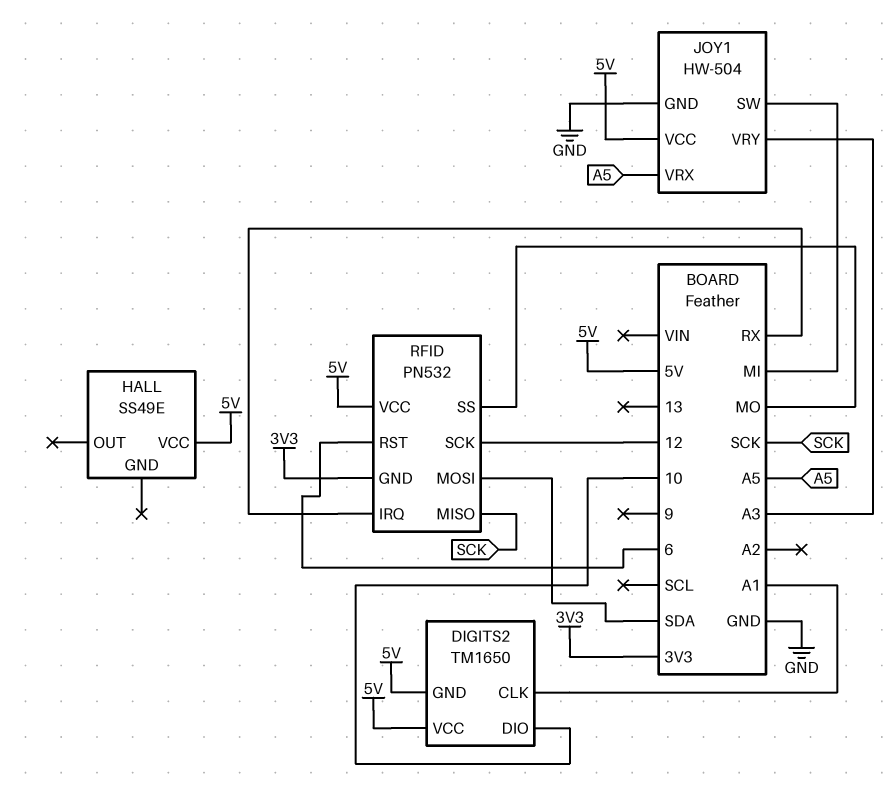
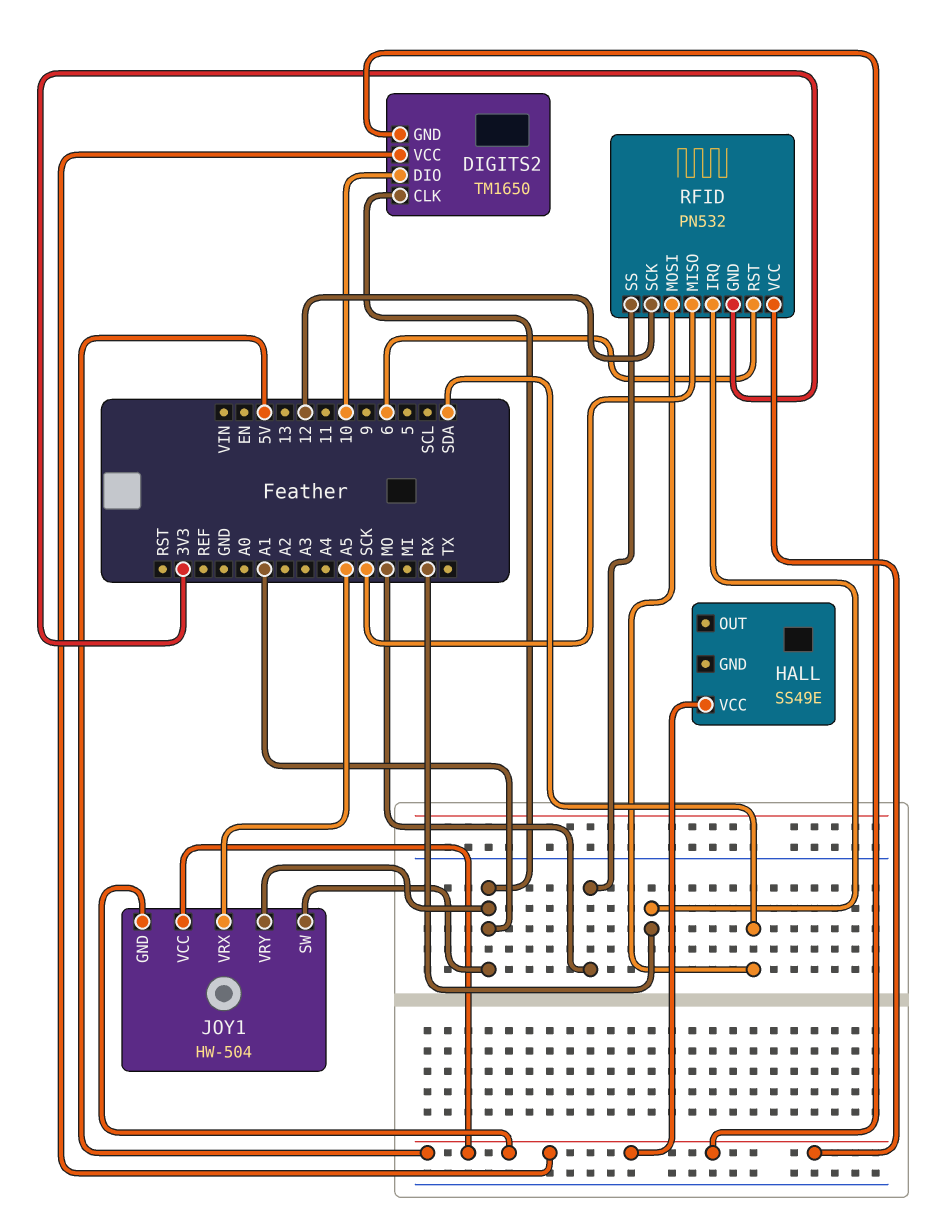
JOY1 pin GND: GND -> 5V
JOY1 pin SW: MI -> A1
JOY1 pin VRY: A3 -> A1

